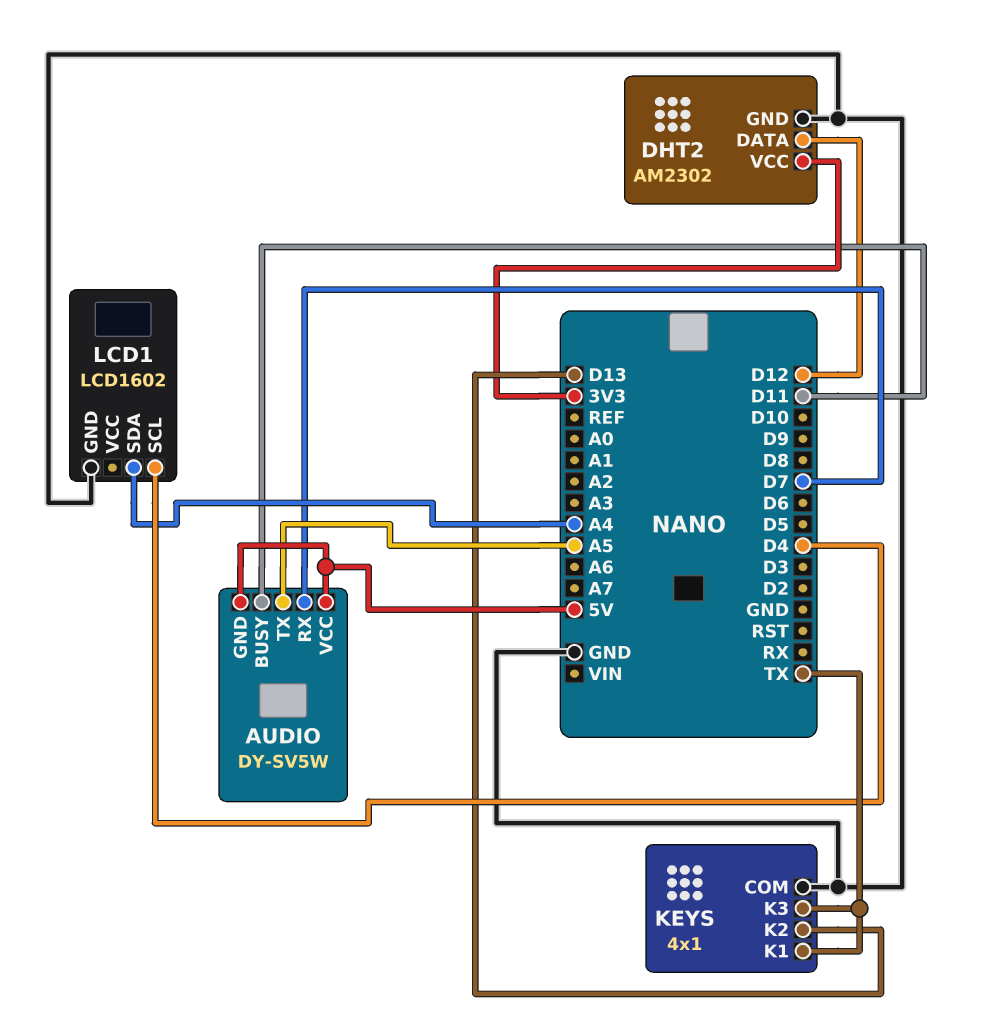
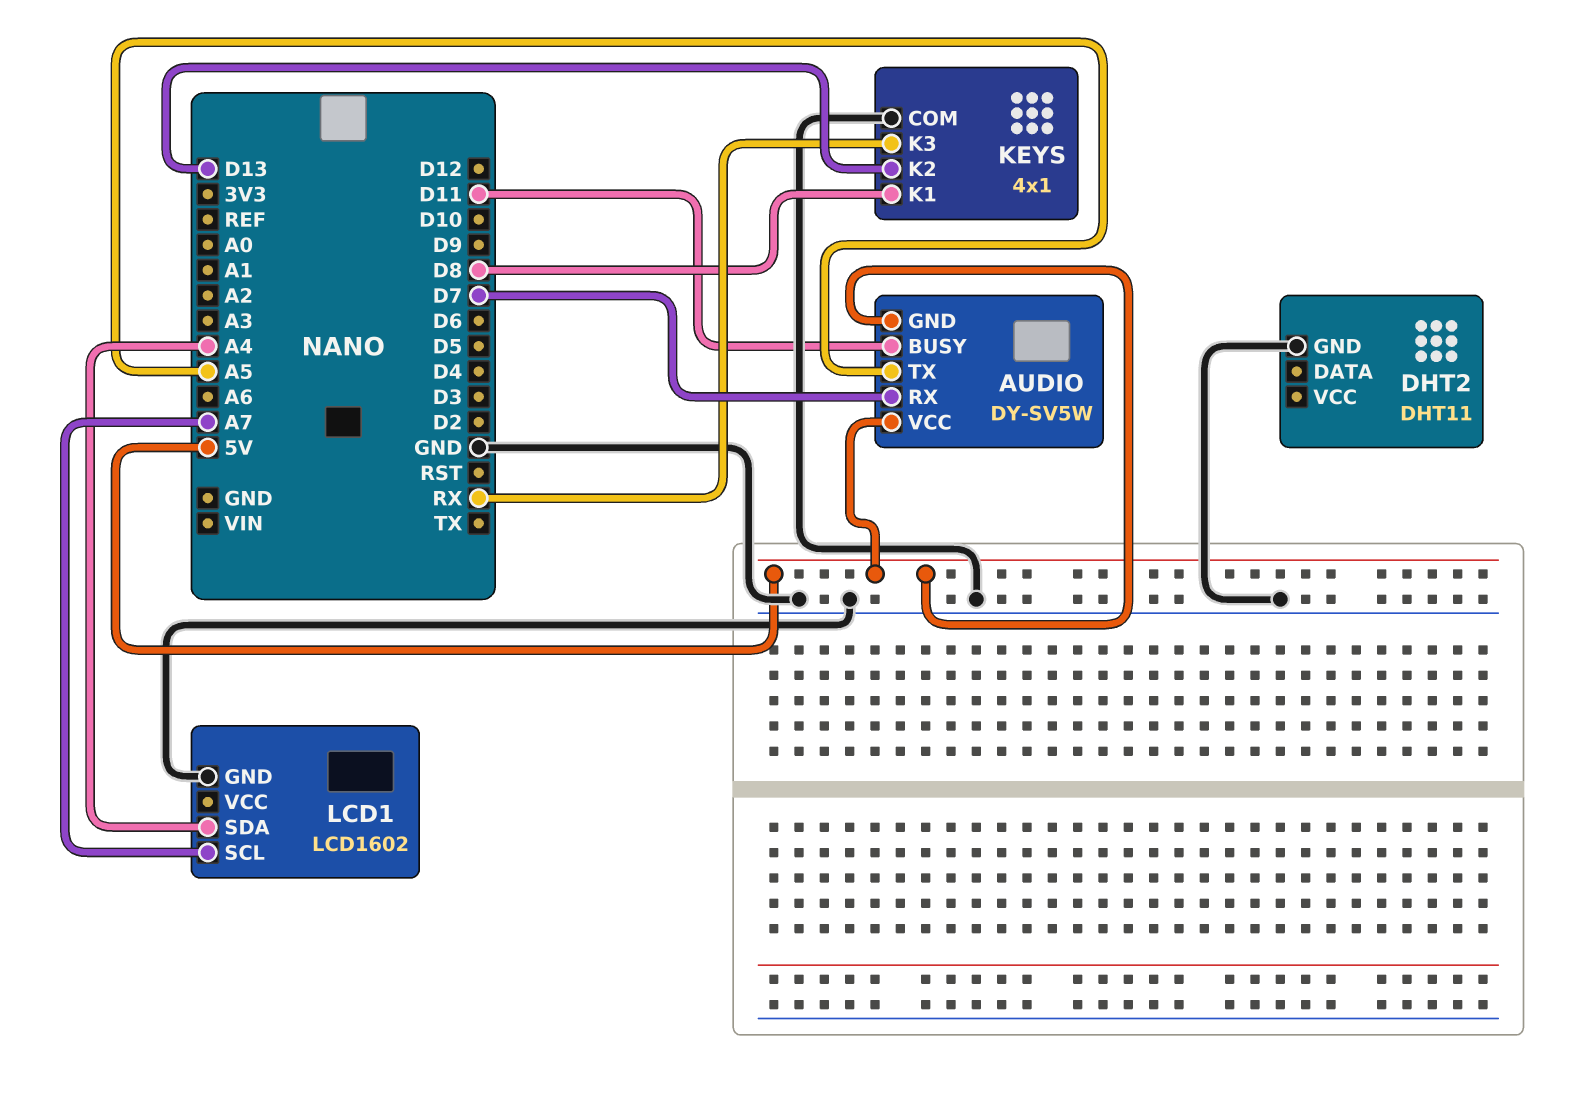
DHT2: AM2302 -> DHT11
DHT2 pin DATA: D12 -> none
DHT2 pin VCC: 3V3 -> none
KEYS pin K1: TX -> D8
KEYS pin K3: TX -> RX
LCD1 pin SCL: D4 -> A7

